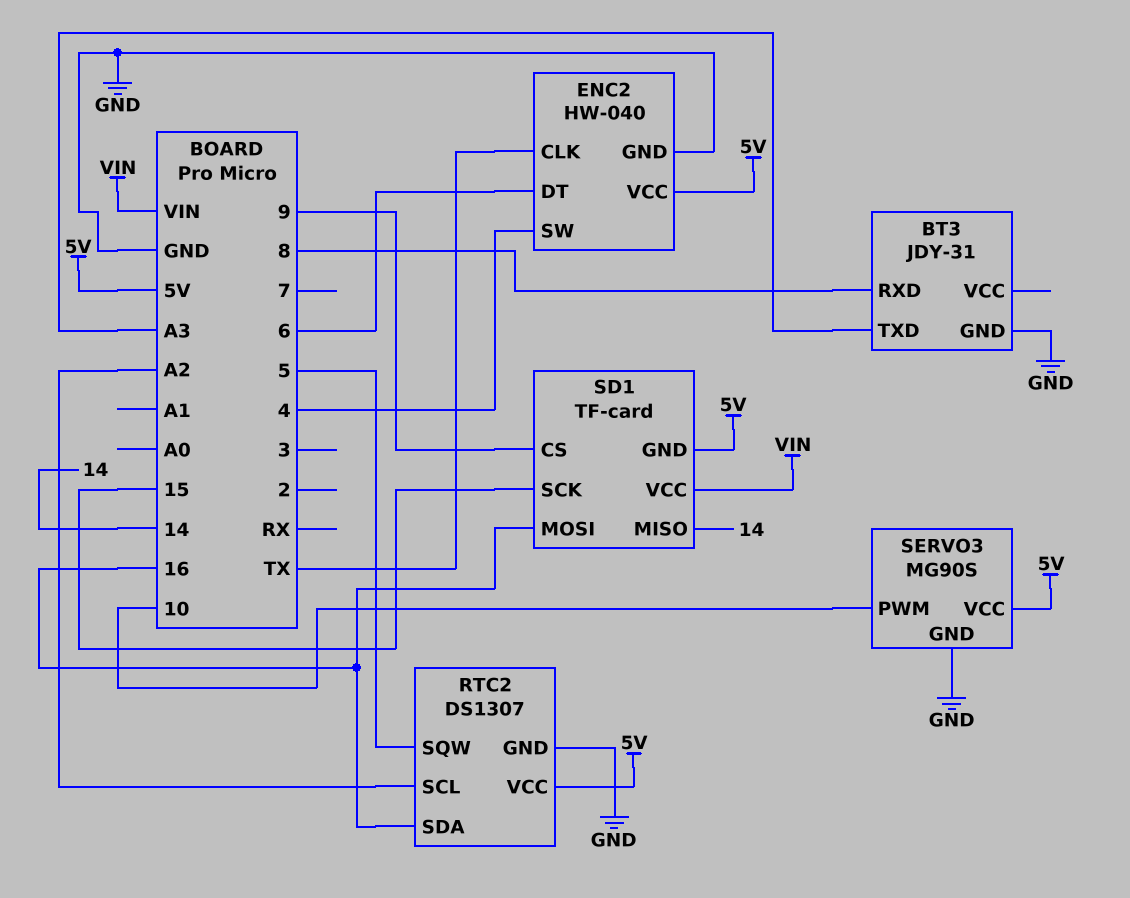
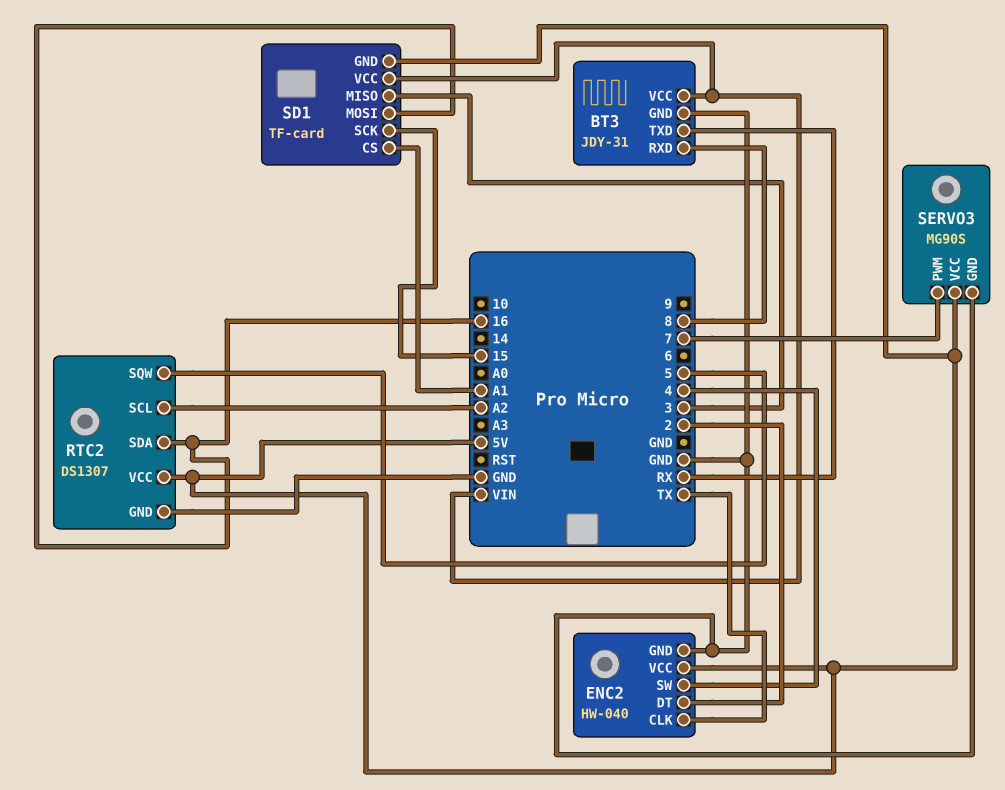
BT3 pin TXD: A3 -> RX
BT3 pin VCC: none -> VIN
ENC2 pin DT: 6 -> 2
SD1 pin CS: 9 -> A1
SD1 pin MISO: 14 -> 3
SERVO3 pin PWM: 10 -> 7

